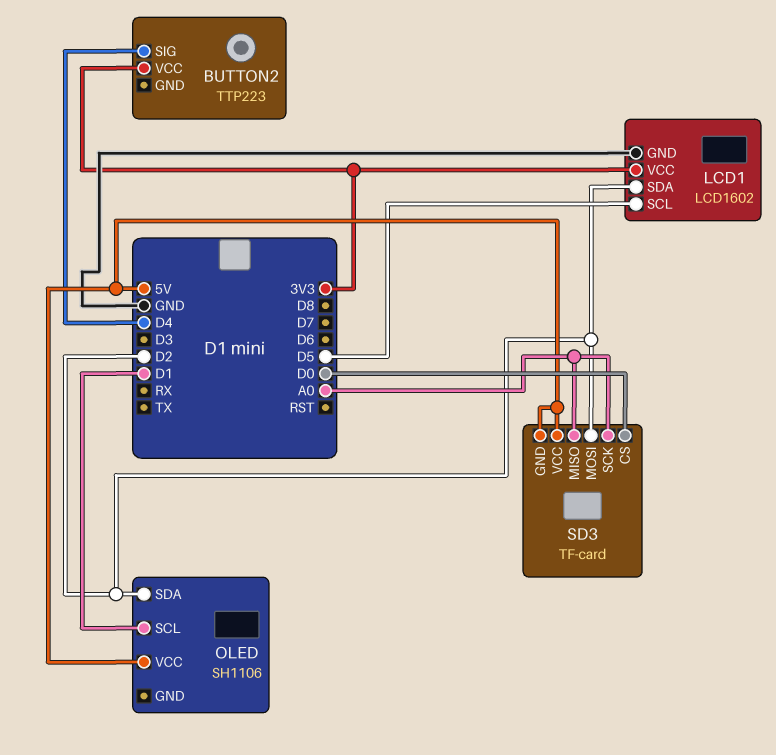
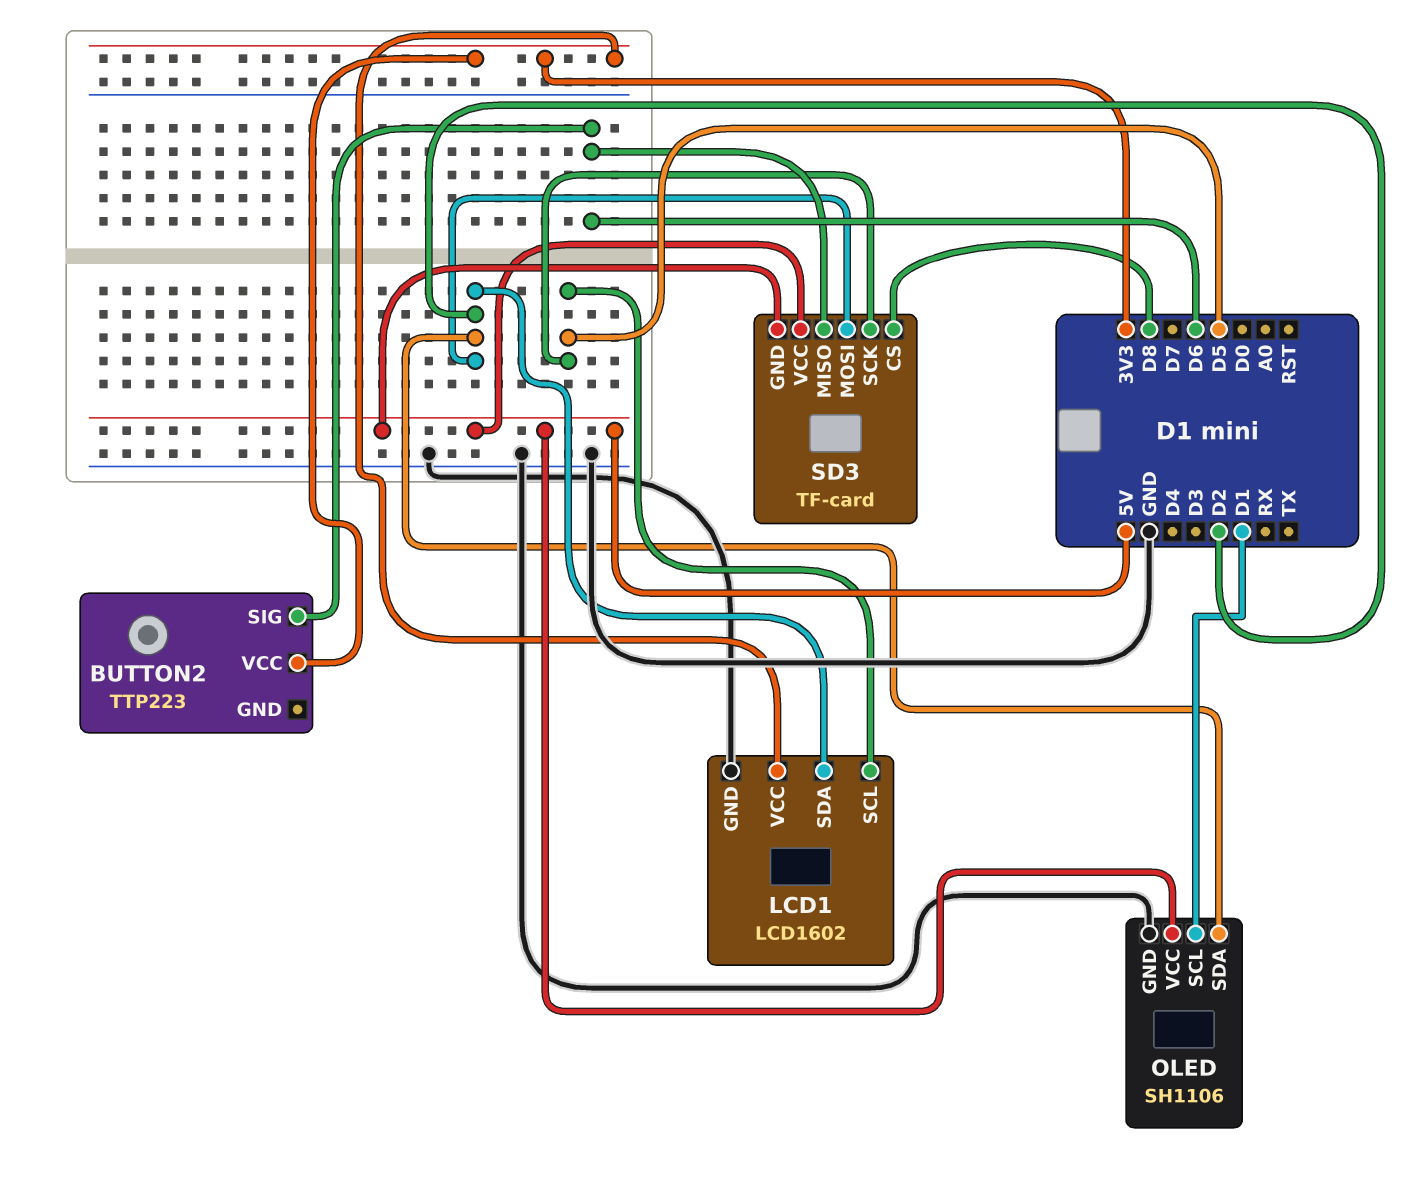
BUTTON2 pin SIG: D4 -> D6
OLED pin GND: none -> GND
SD3 pin CS: D0 -> D8
SD3 pin MISO: A0 -> D6
SD3 pin SCK: A0 -> D5

